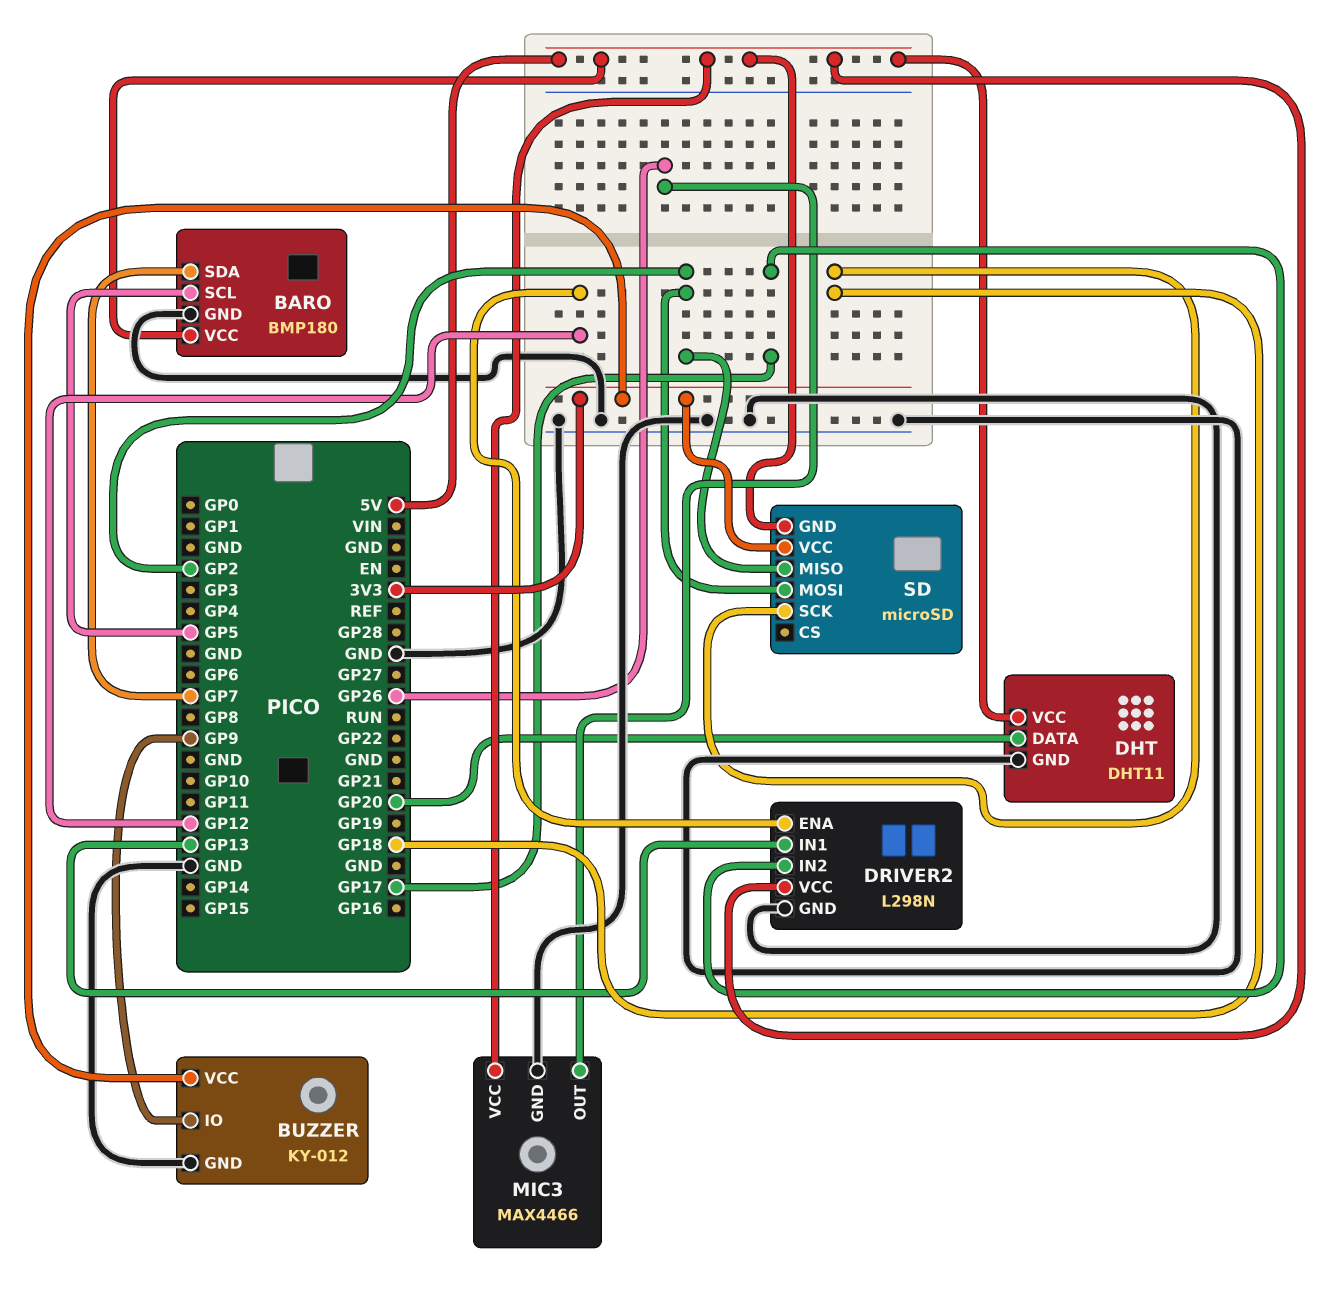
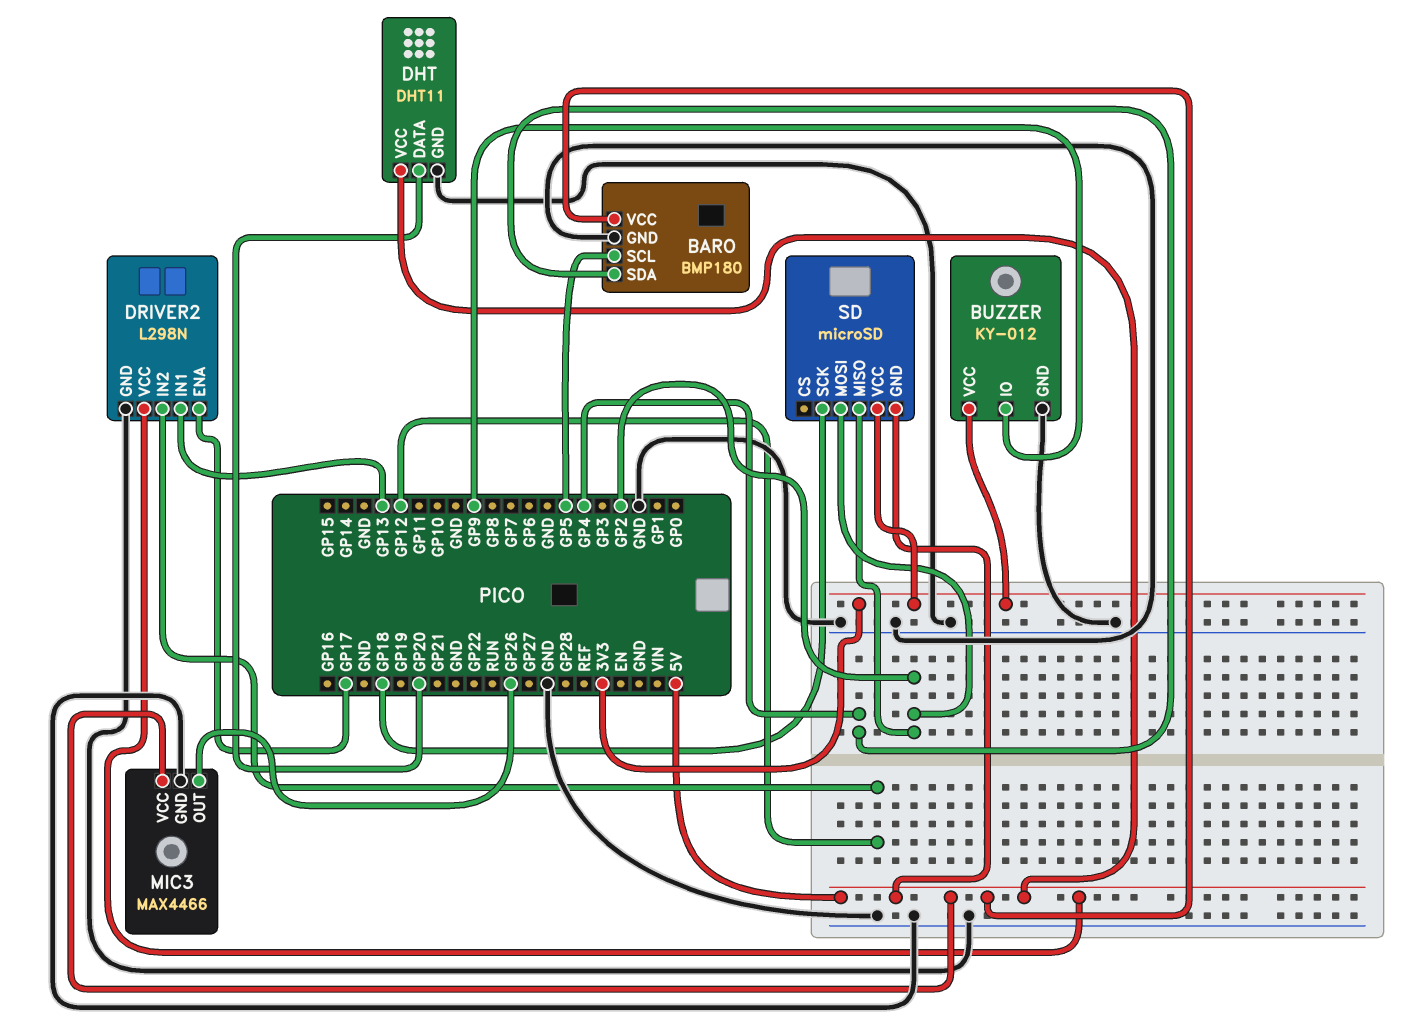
BARO pin SDA: GP7 -> GP4
DRIVER2 pin ENA: GP12 -> GP17
DRIVER2 pin IN2: GP17 -> GP12

